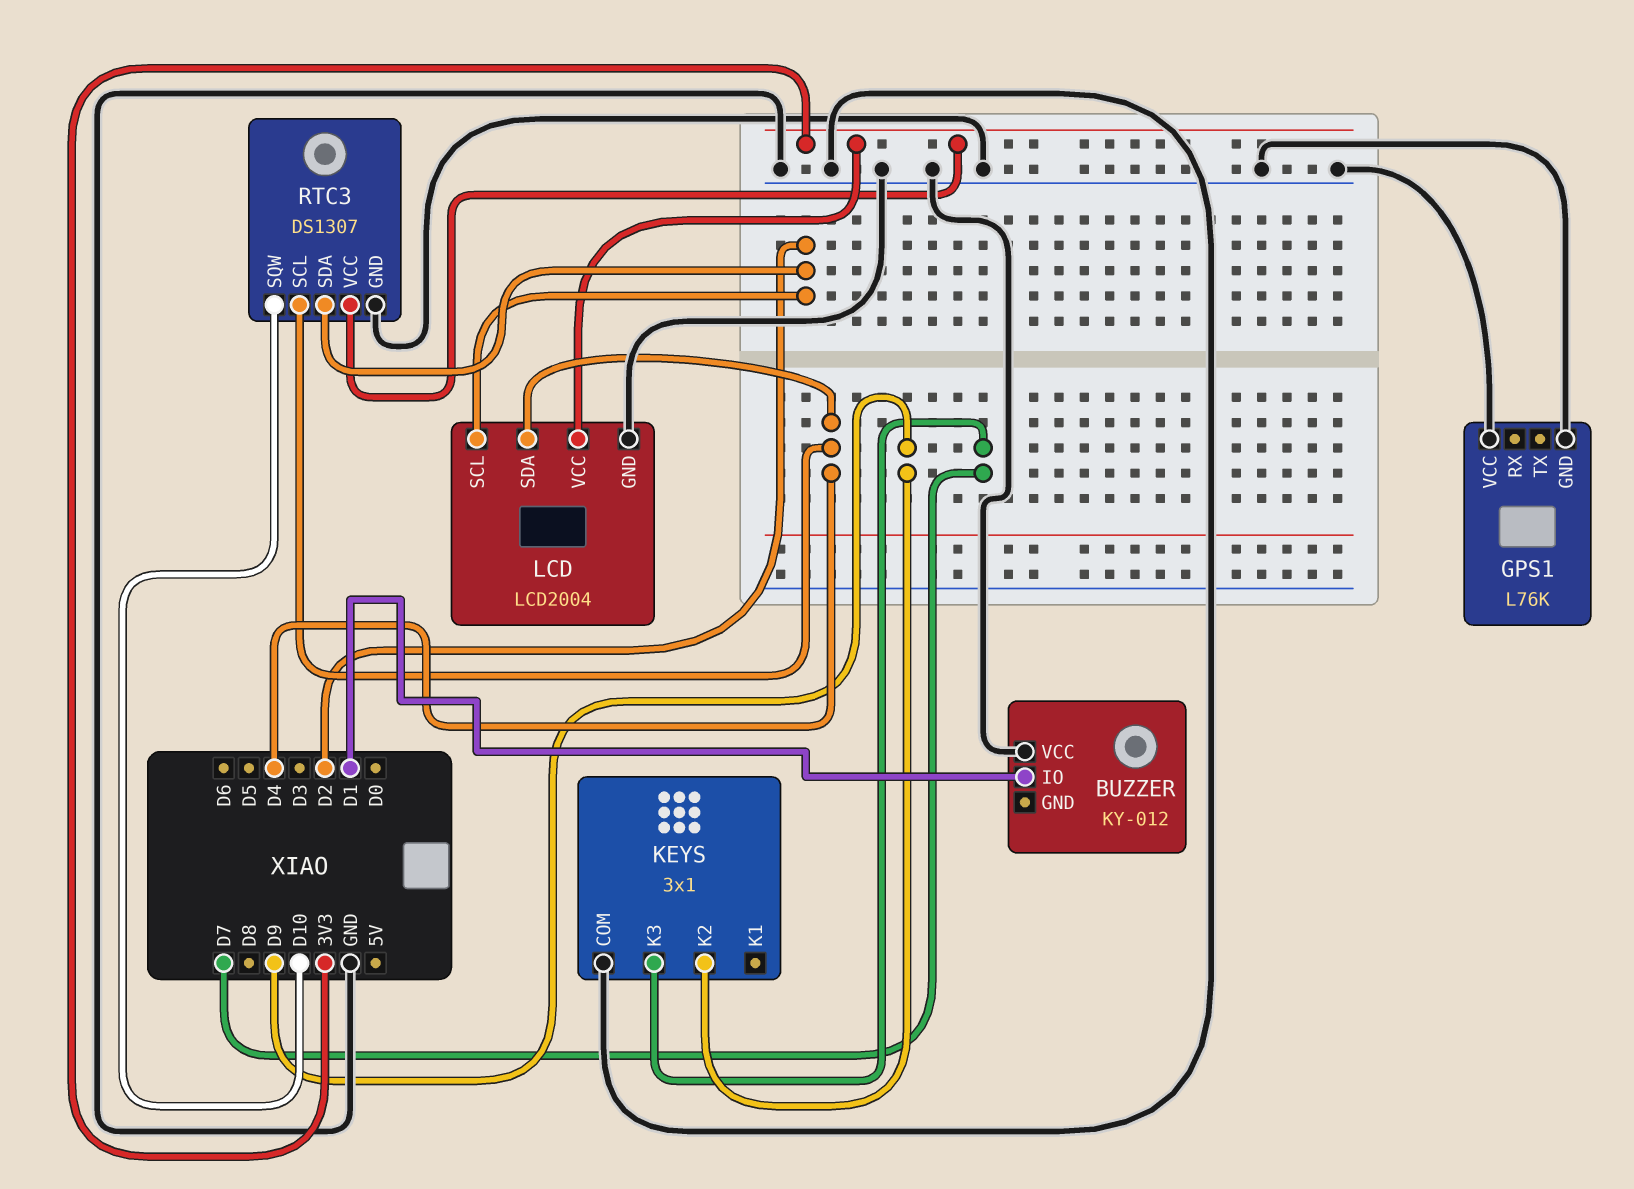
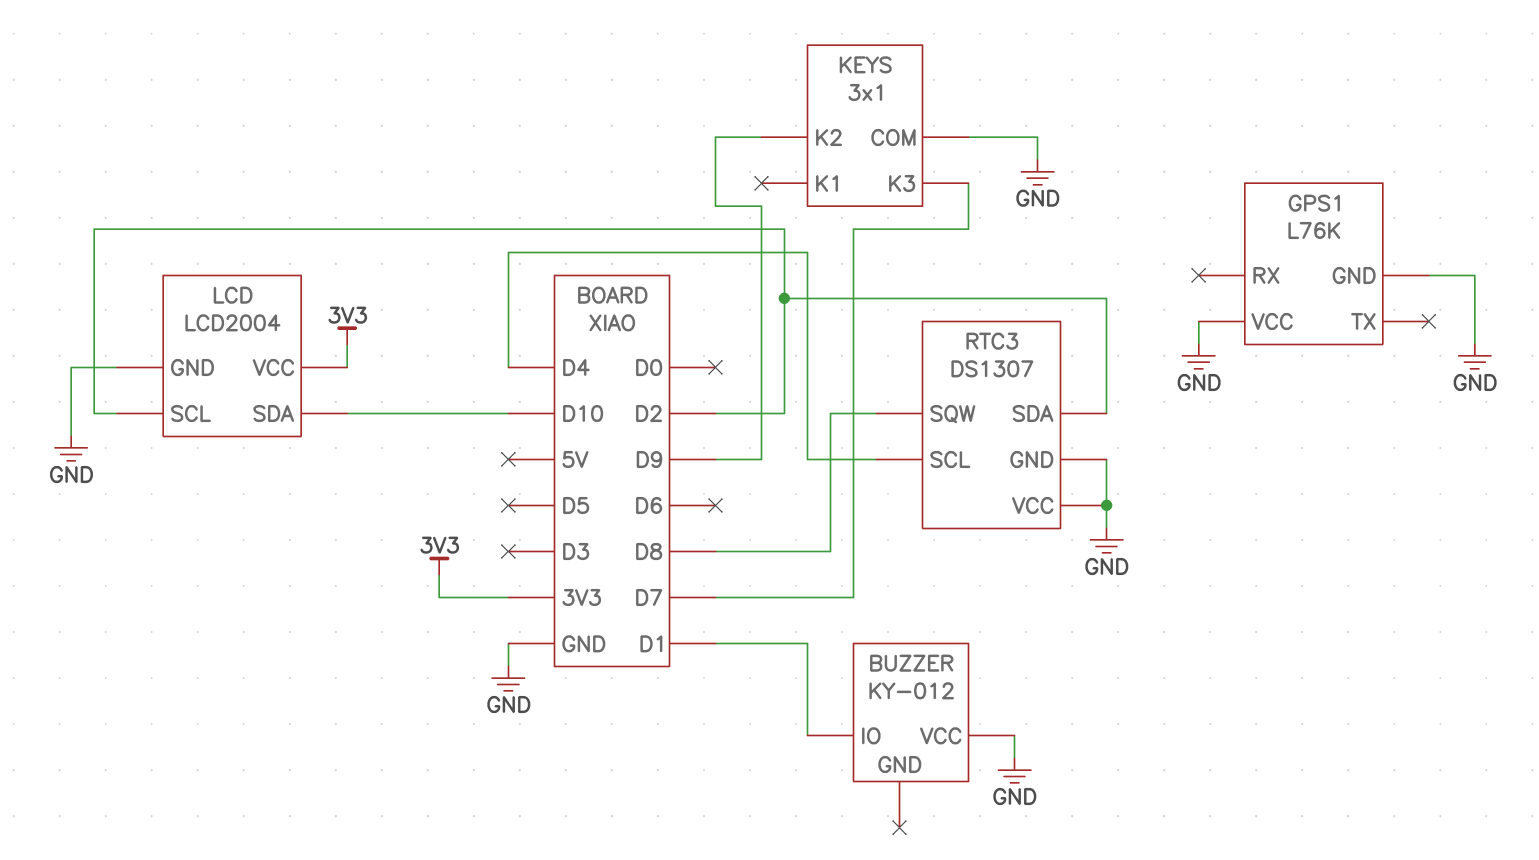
LCD pin SDA: D4 -> D10
RTC3 pin SQW: D10 -> D8
RTC3 pin VCC: 3V3 -> GND

